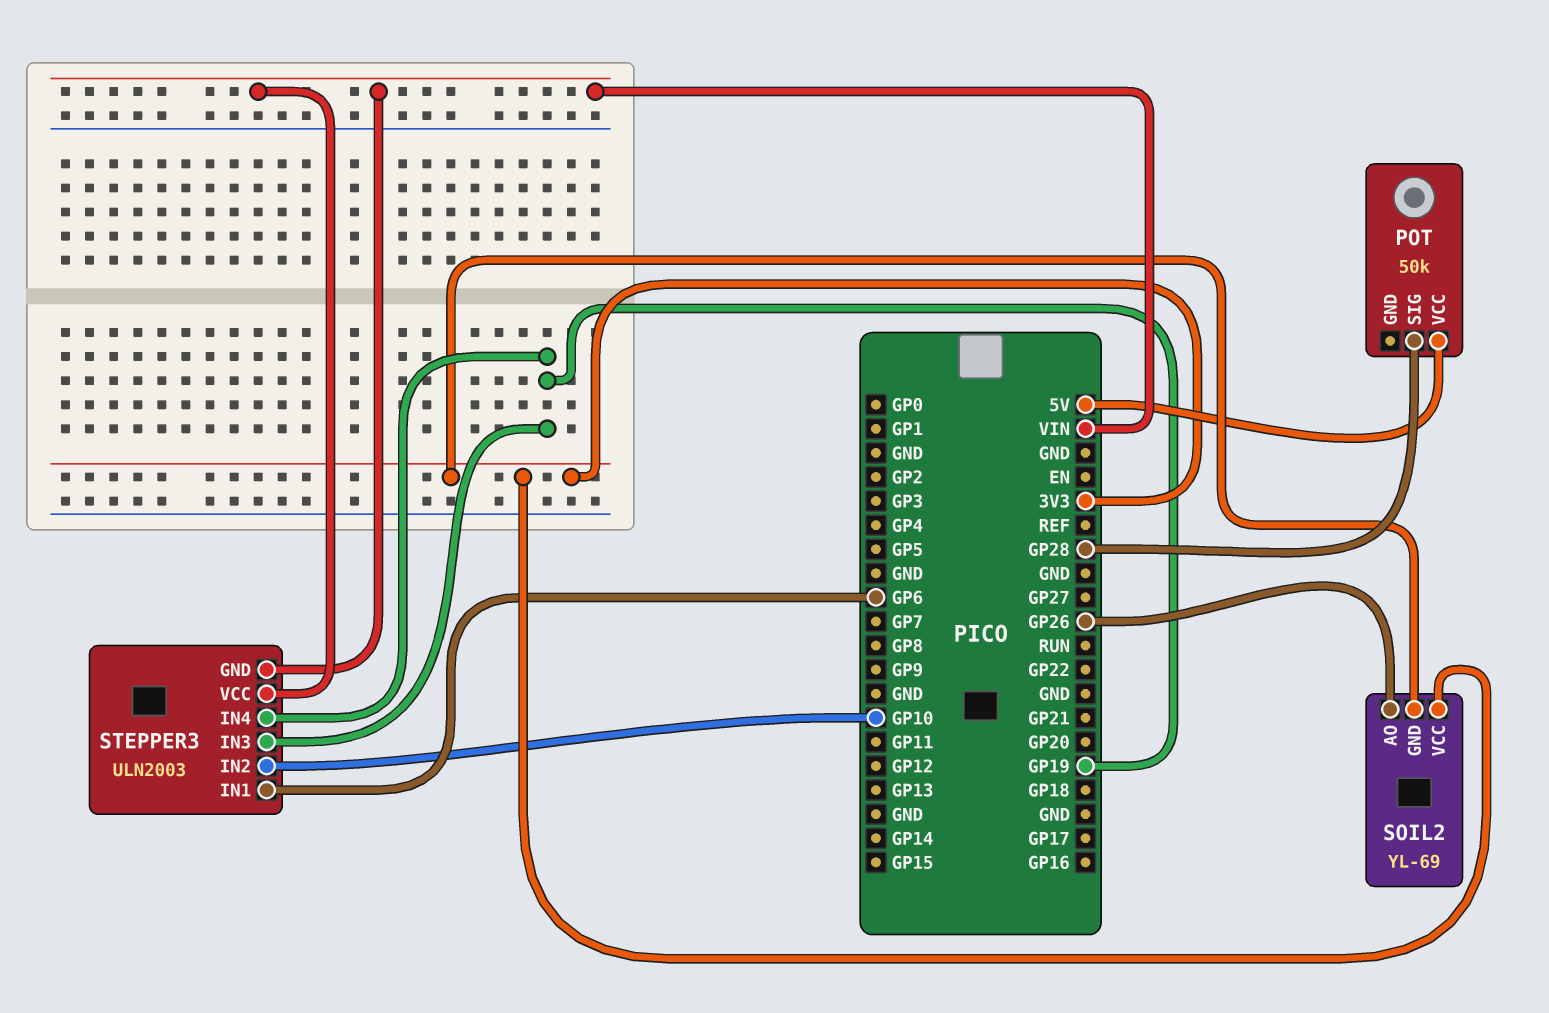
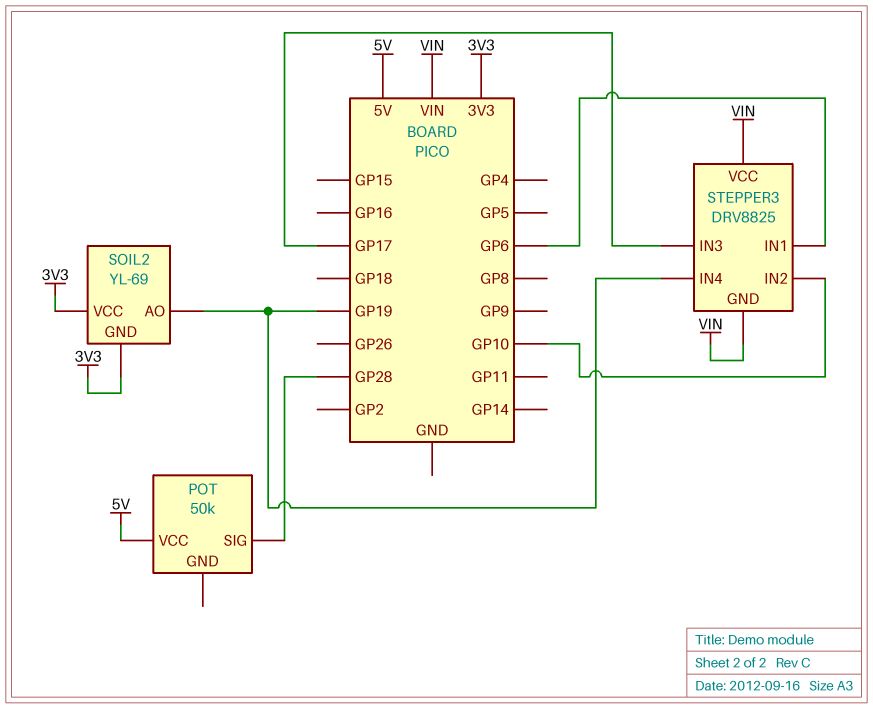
SOIL2 pin AO: GP26 -> GP19
STEPPER3: ULN2003 -> DRV8825
STEPPER3 pin IN3: GP19 -> GP17

